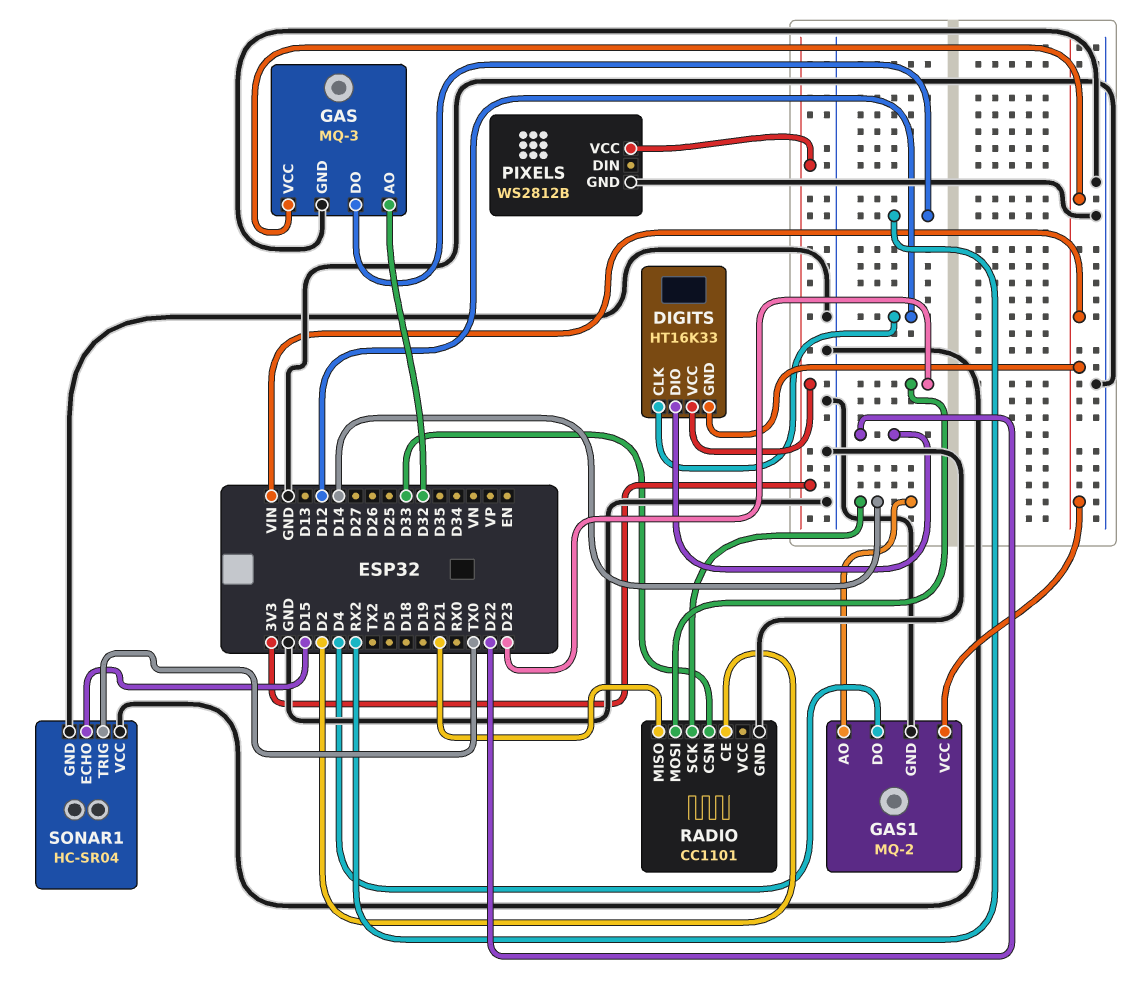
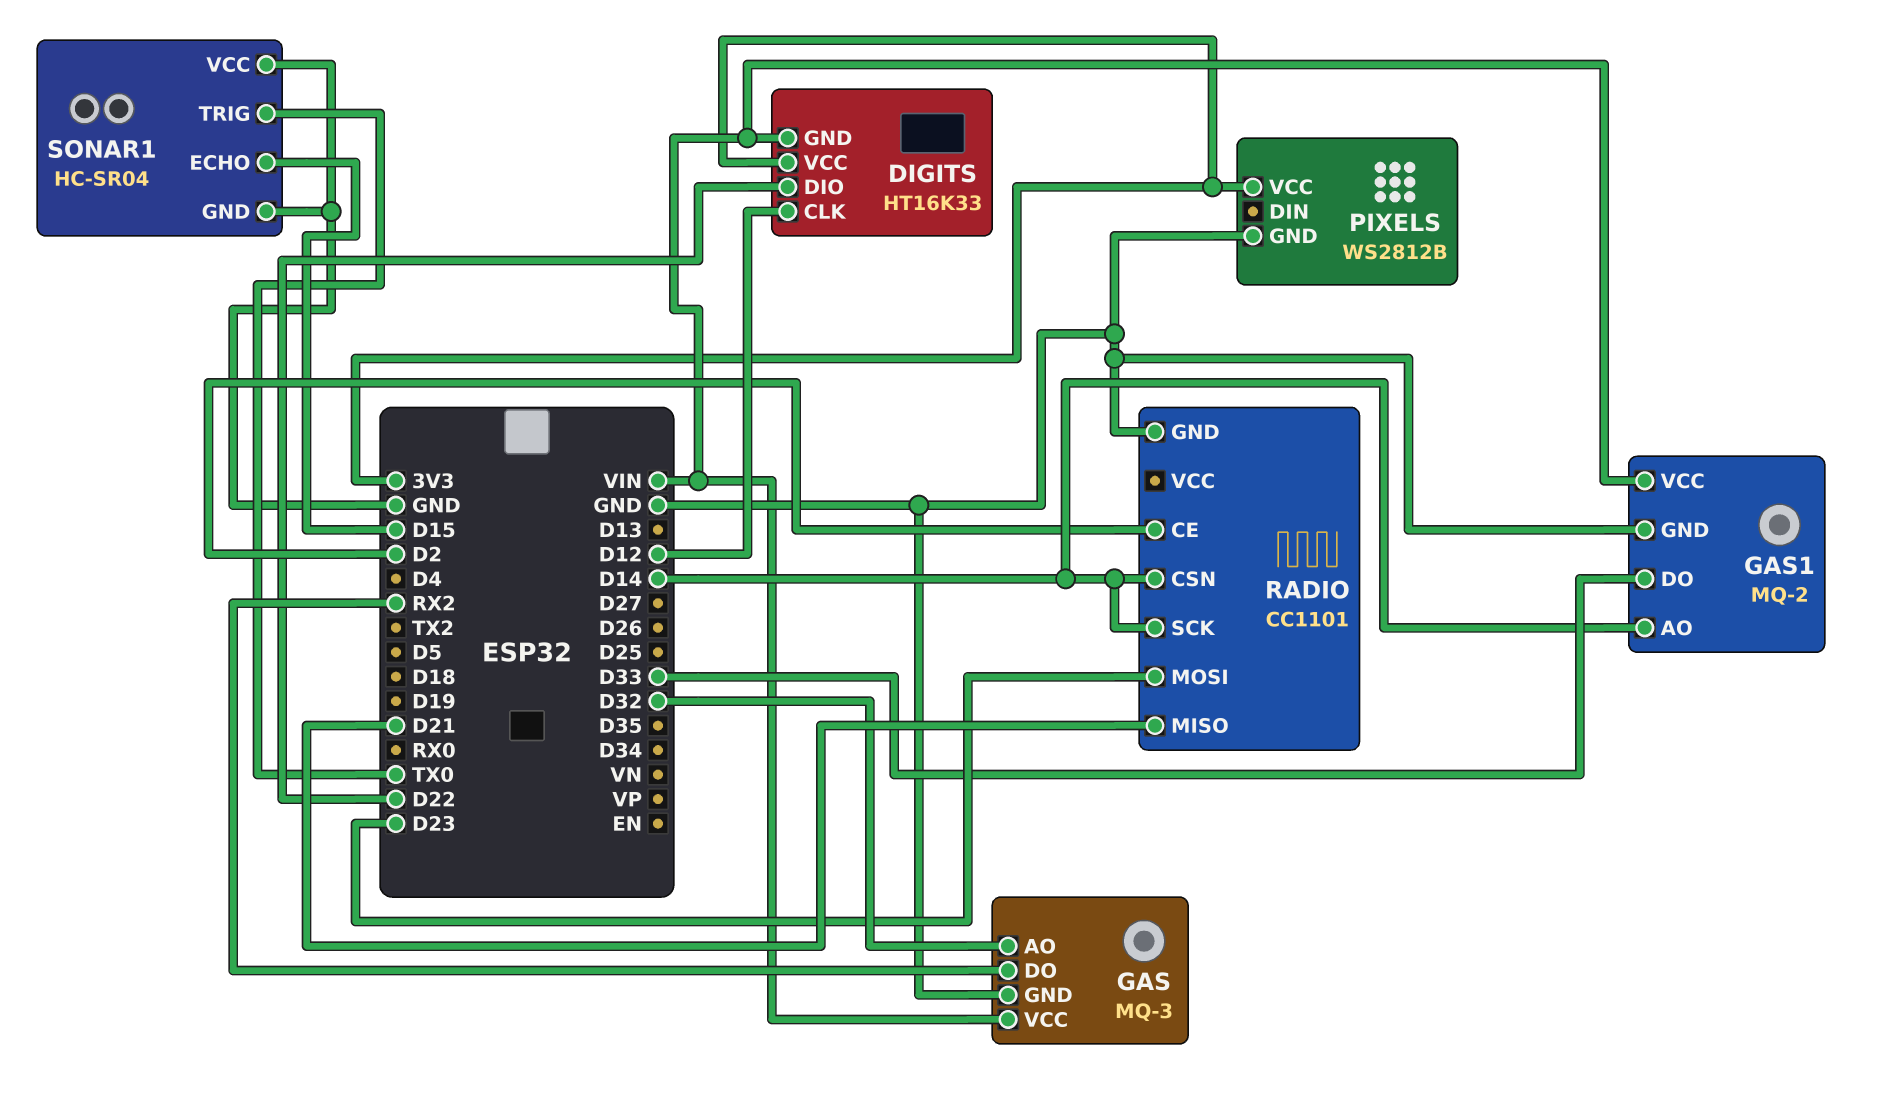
GAS1 pin DO: D4 -> D33
RADIO pin CSN: D33 -> D14

